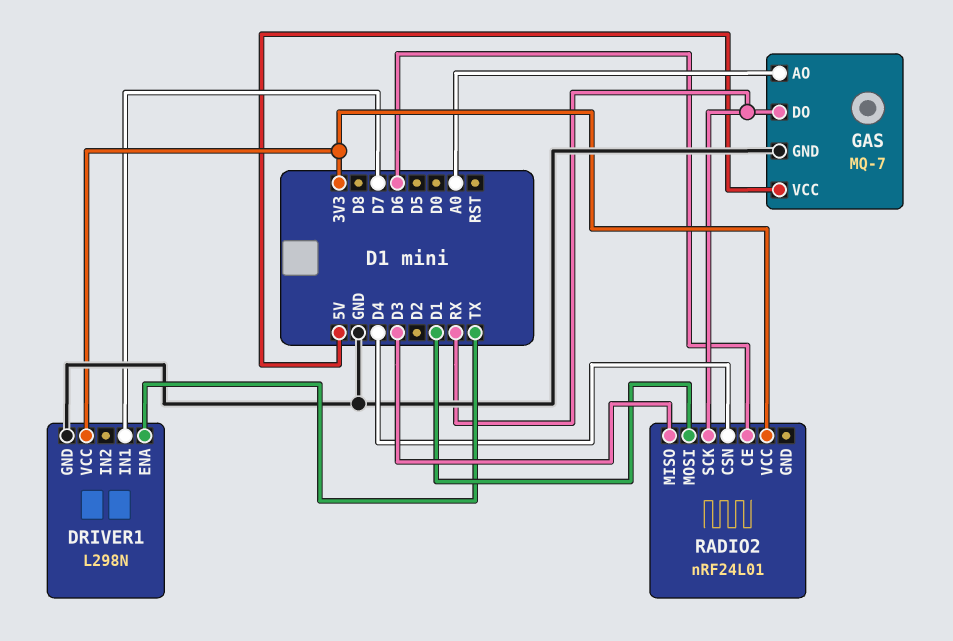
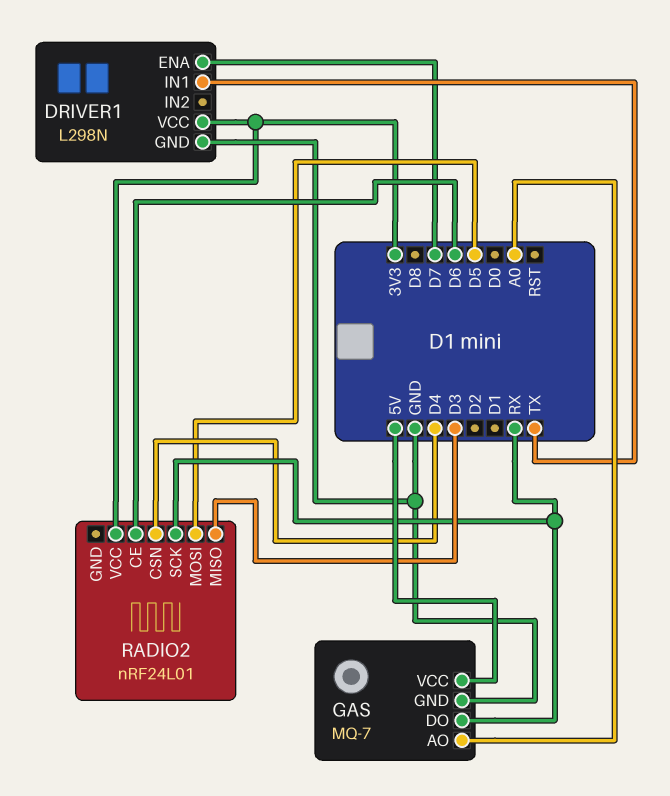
DRIVER1 pin ENA: TX -> D7
DRIVER1 pin IN1: D7 -> TX
RADIO2 pin MOSI: D1 -> D5

